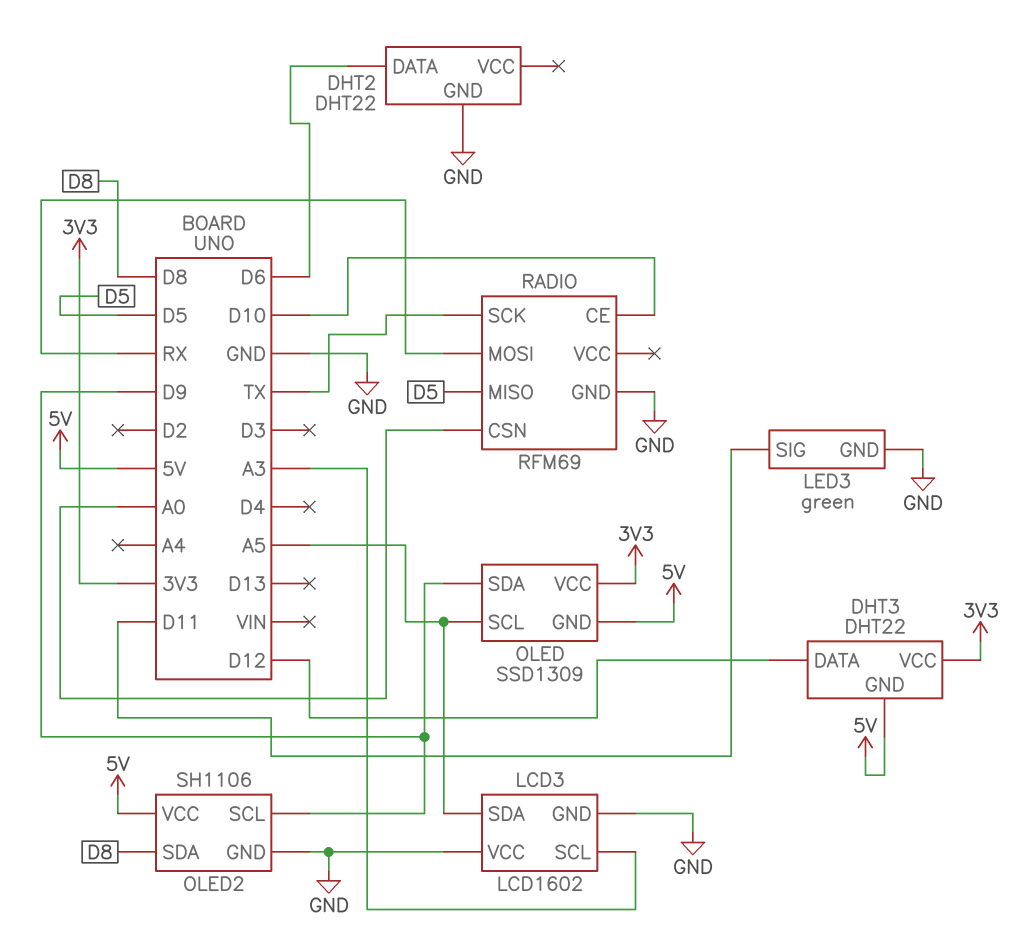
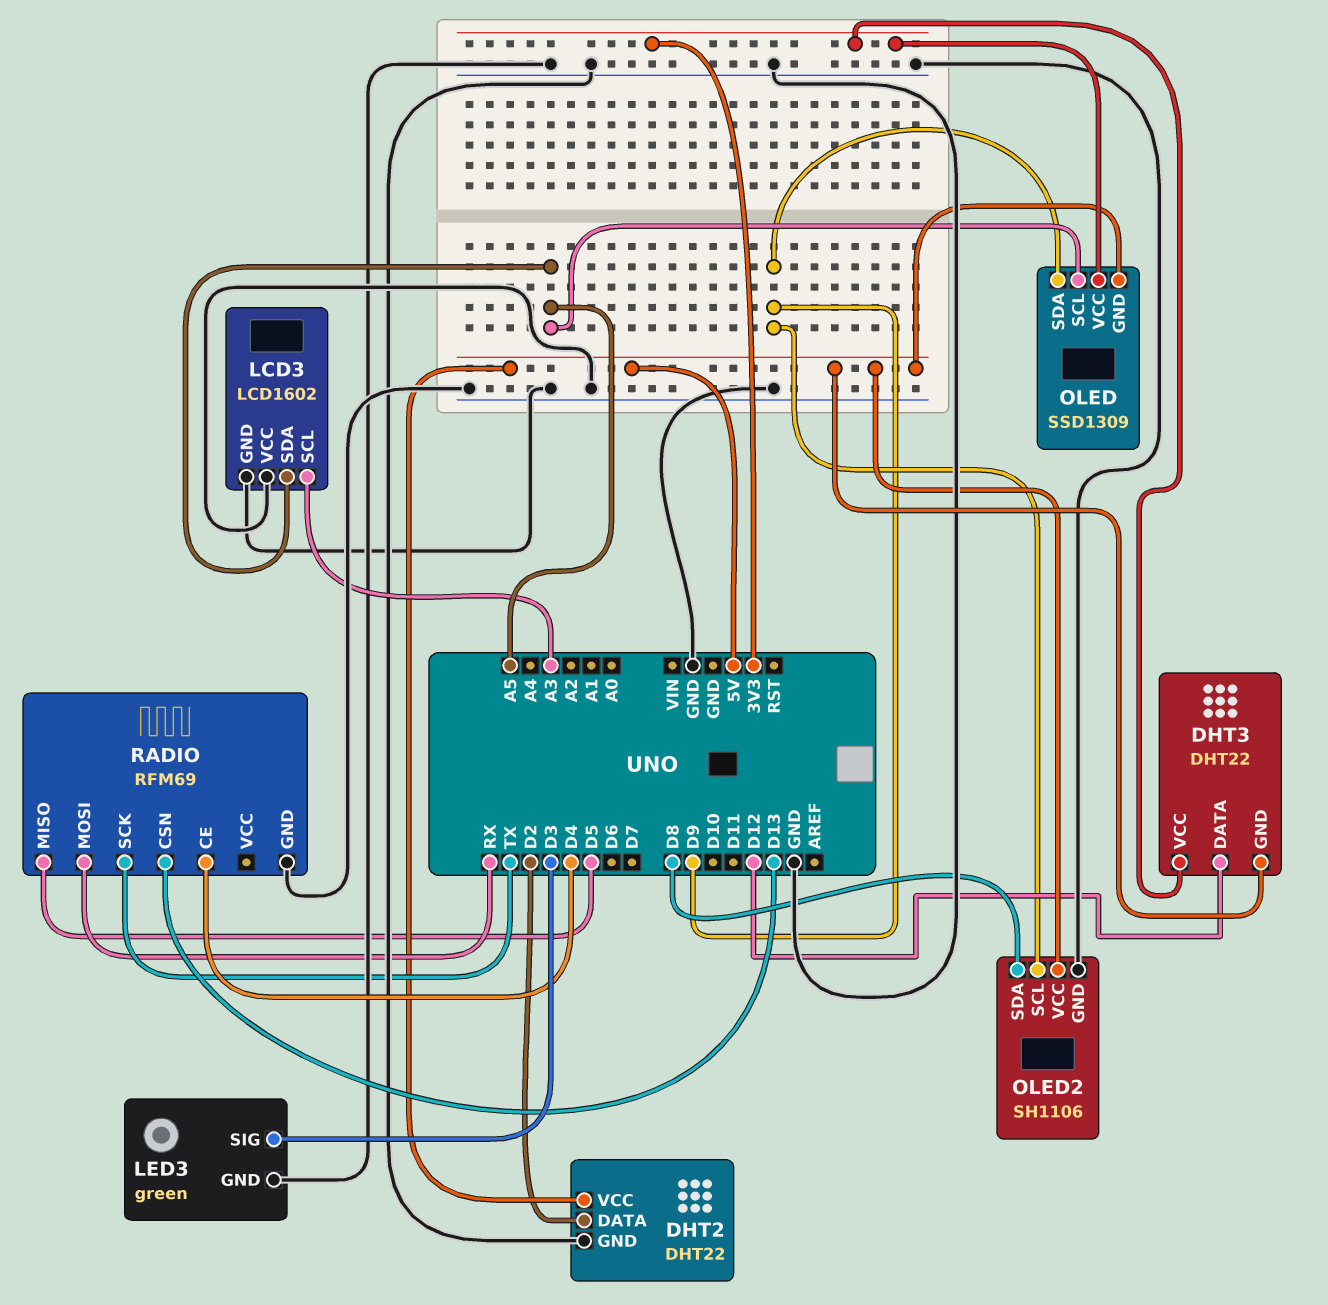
DHT2 pin DATA: D6 -> D2
DHT2 pin VCC: none -> 5V
LED3 pin SIG: D11 -> D3
RADIO pin CE: D10 -> D4
RADIO pin CSN: A0 -> D13

